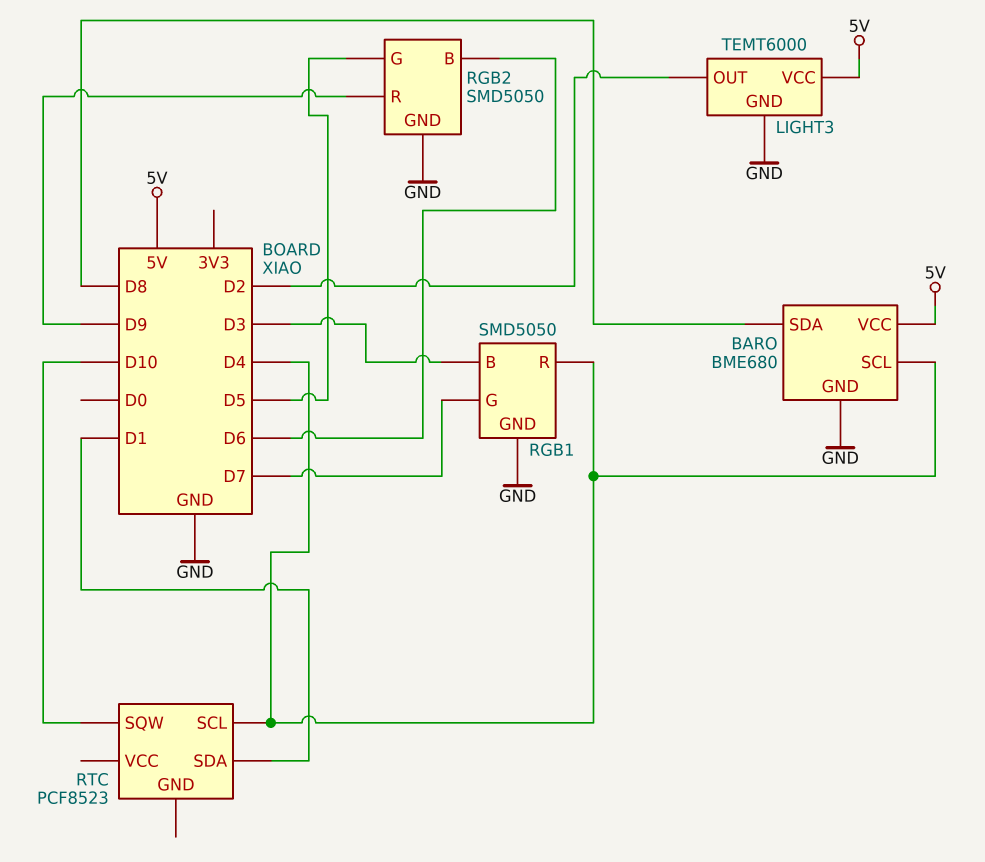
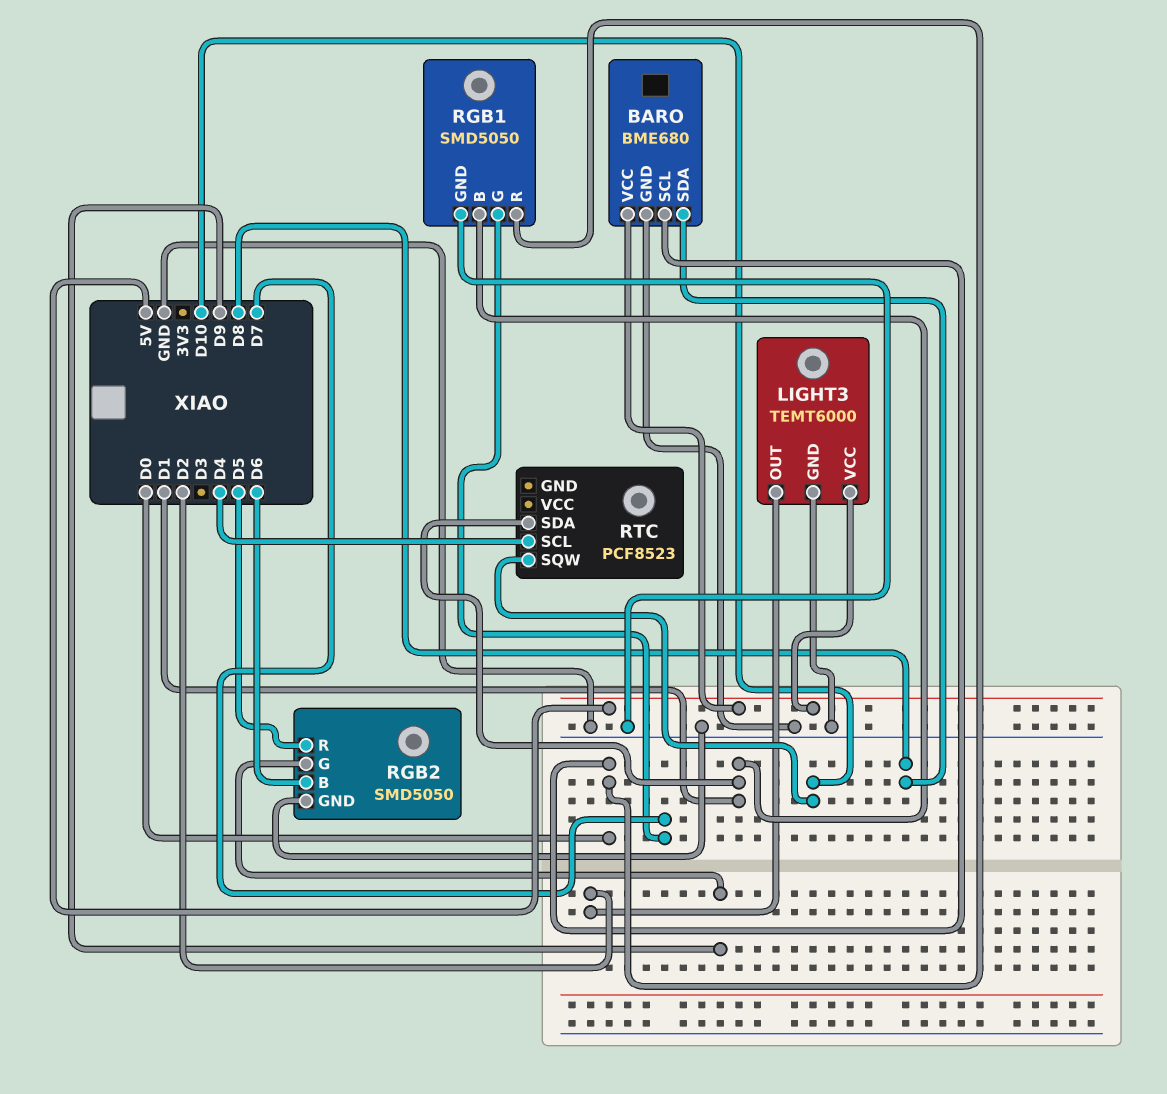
BARO pin SCL: D4 -> D0
RGB1 pin B: D3 -> D1
RGB1 pin R: D4 -> D0
RGB2 pin G: D5 -> D9
RGB2 pin R: D9 -> D5

